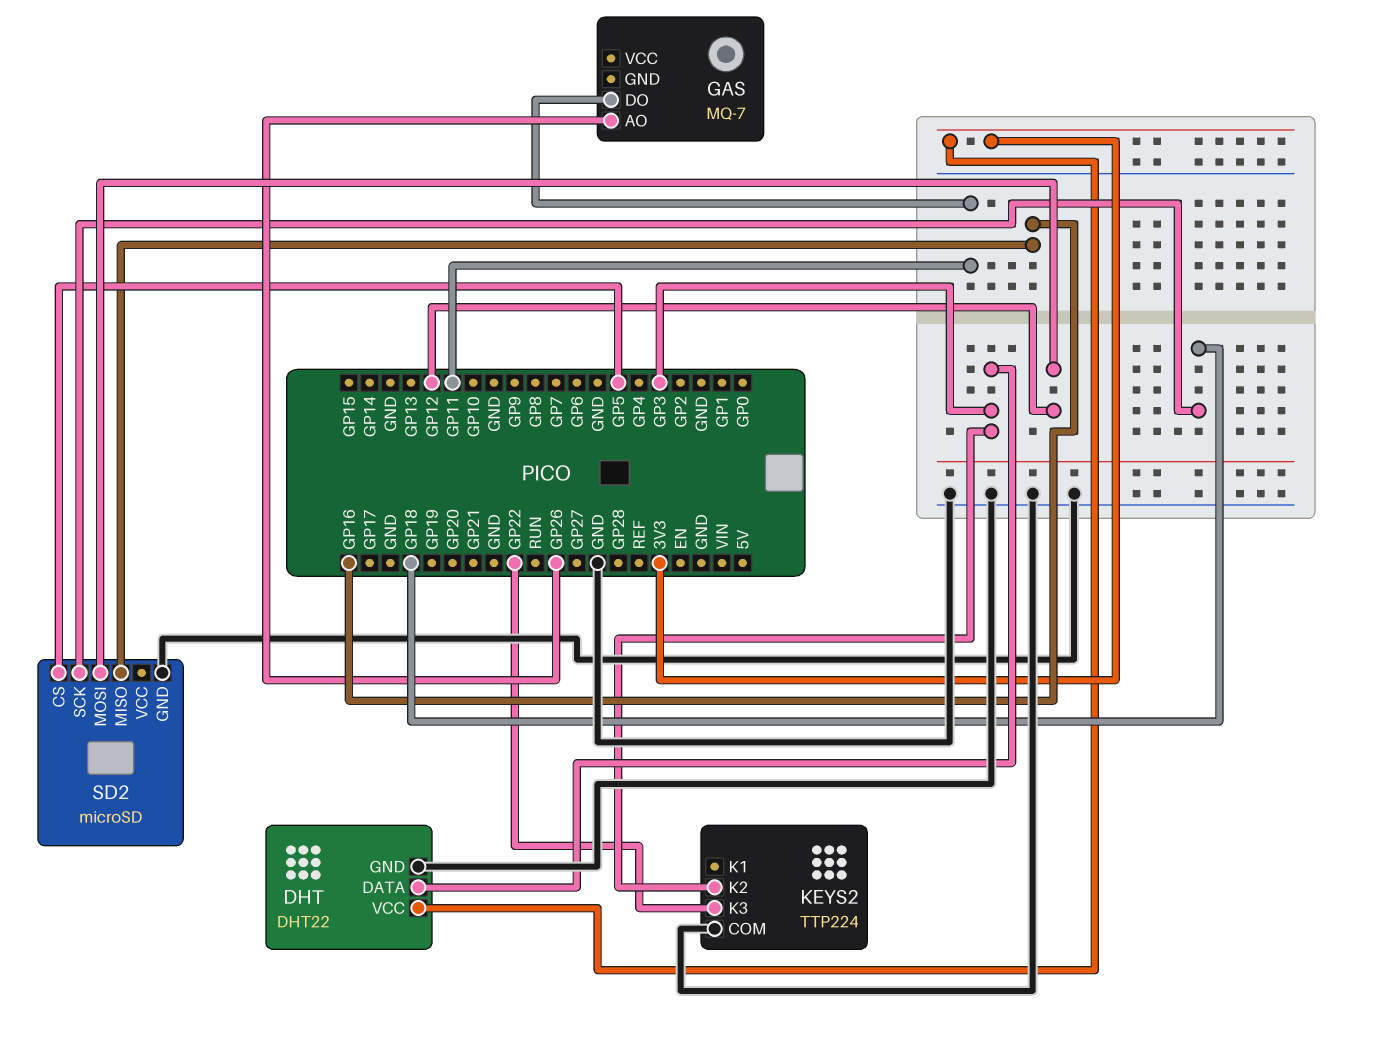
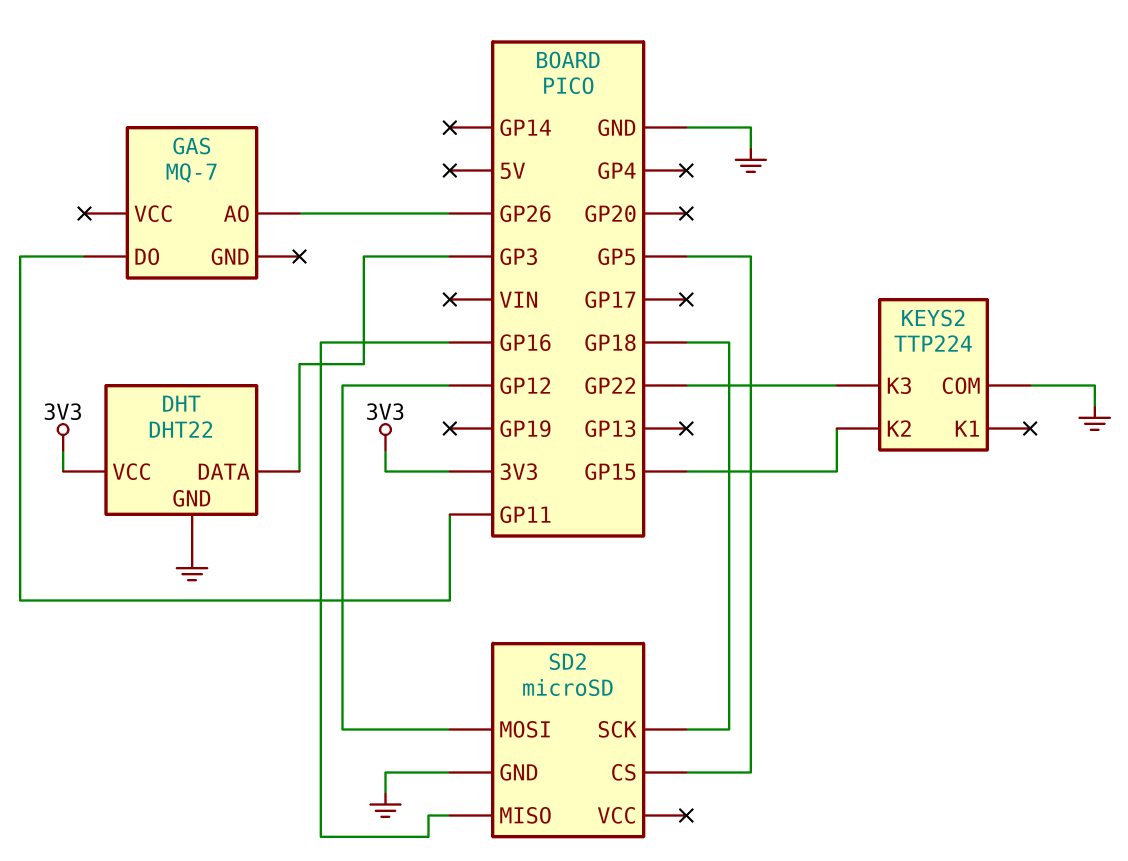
KEYS2 pin K2: GP3 -> GP15

